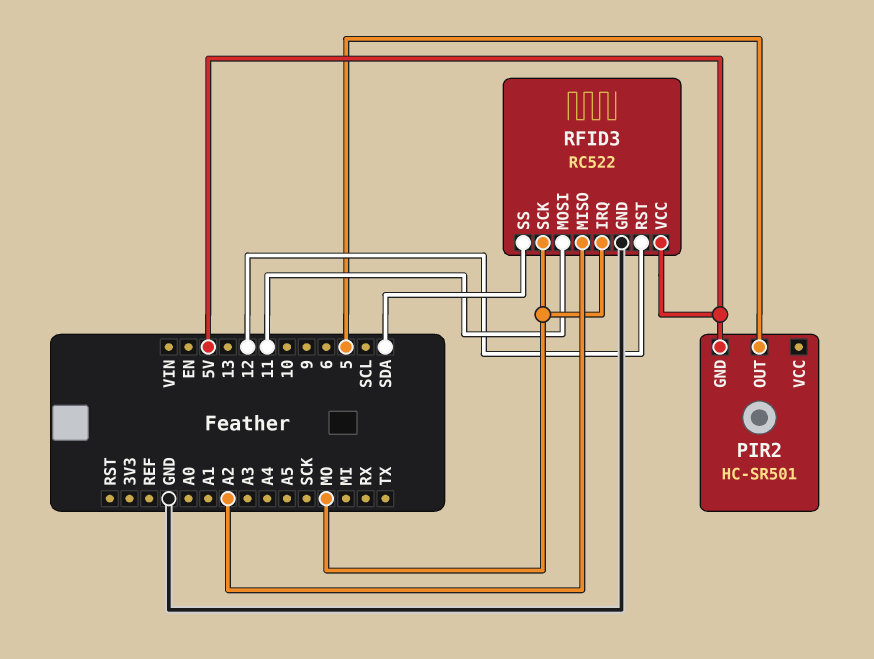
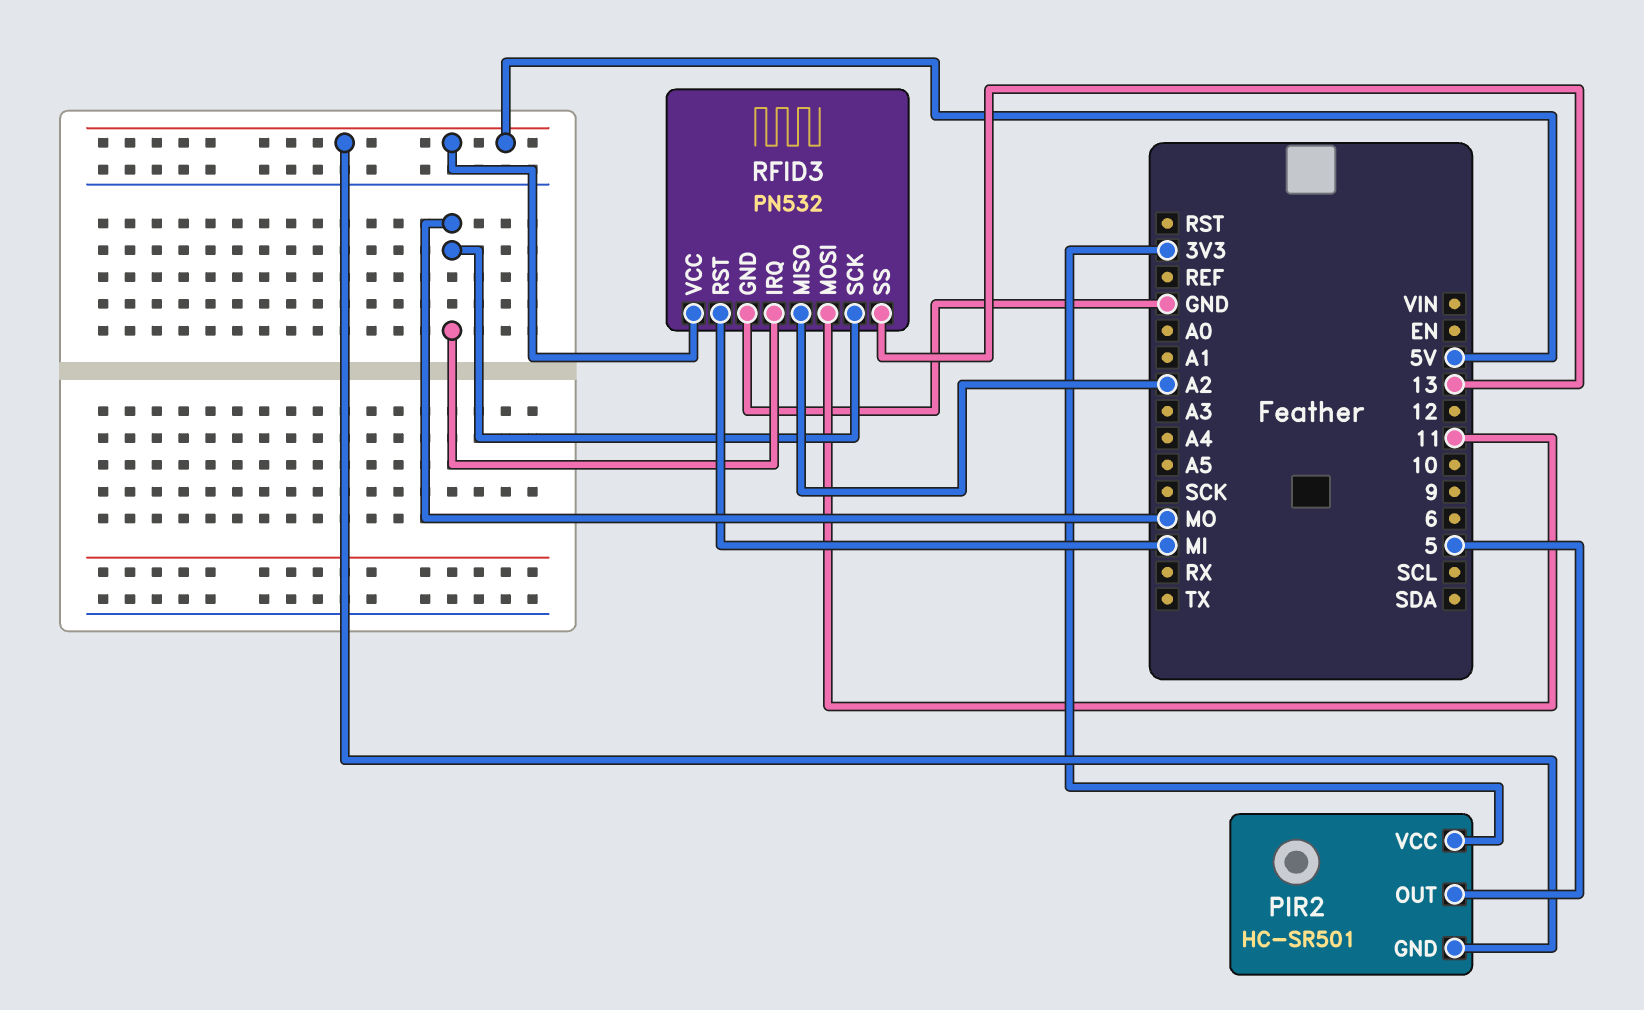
PIR2 pin VCC: none -> 3V3
RFID3: RC522 -> PN532
RFID3 pin RST: 12 -> MI
RFID3 pin SS: SDA -> 13

